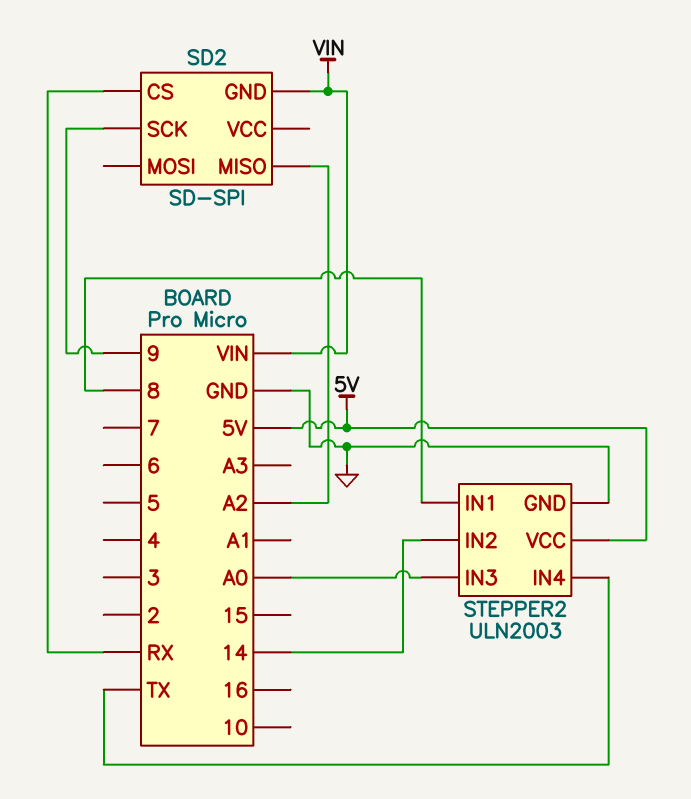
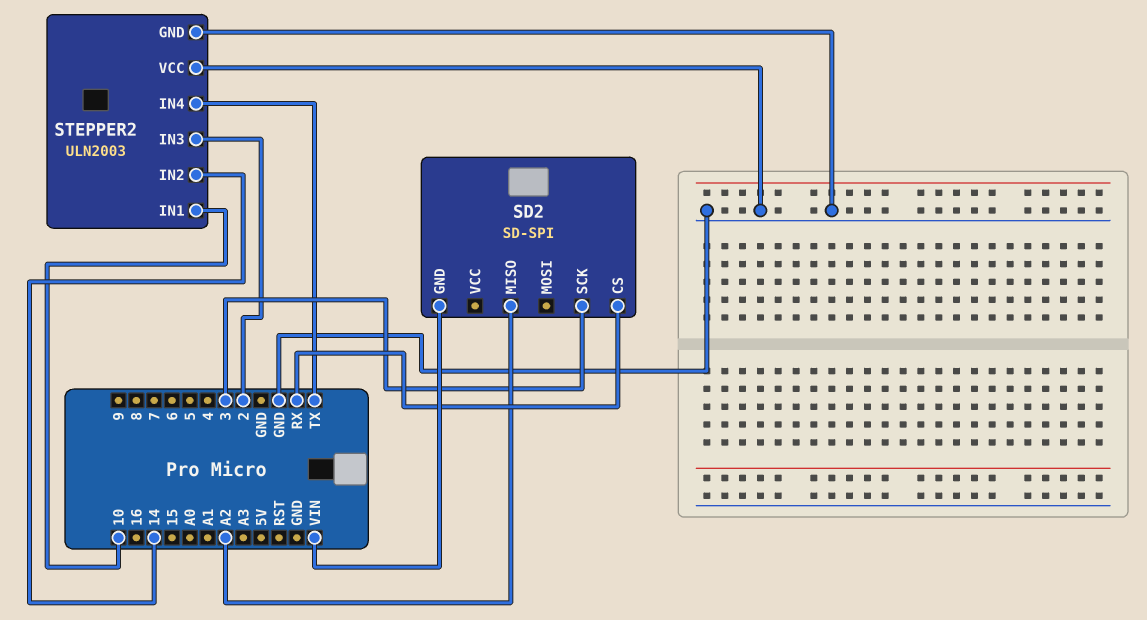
SD2 pin SCK: 9 -> 3
STEPPER2 pin IN1: 8 -> 10
STEPPER2 pin IN3: A0 -> 2
STEPPER2 pin VCC: 5V -> GND

